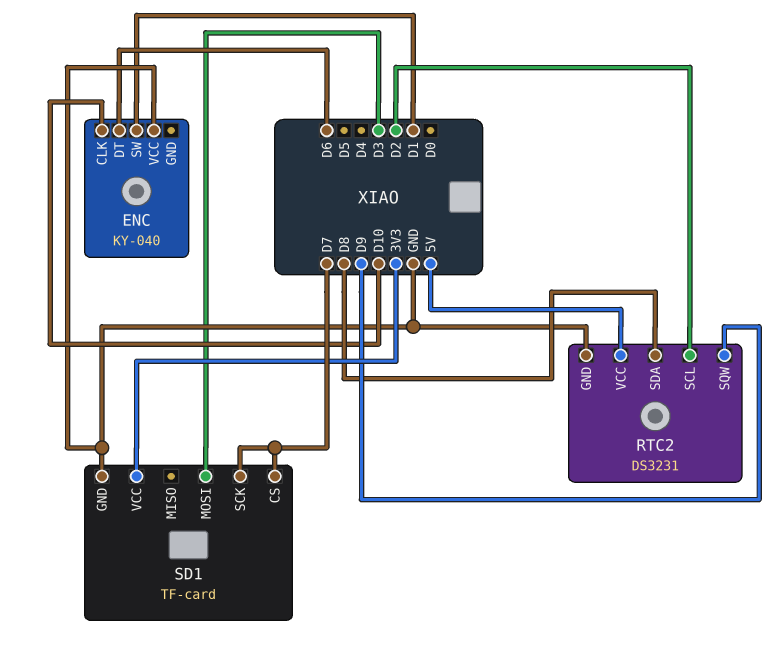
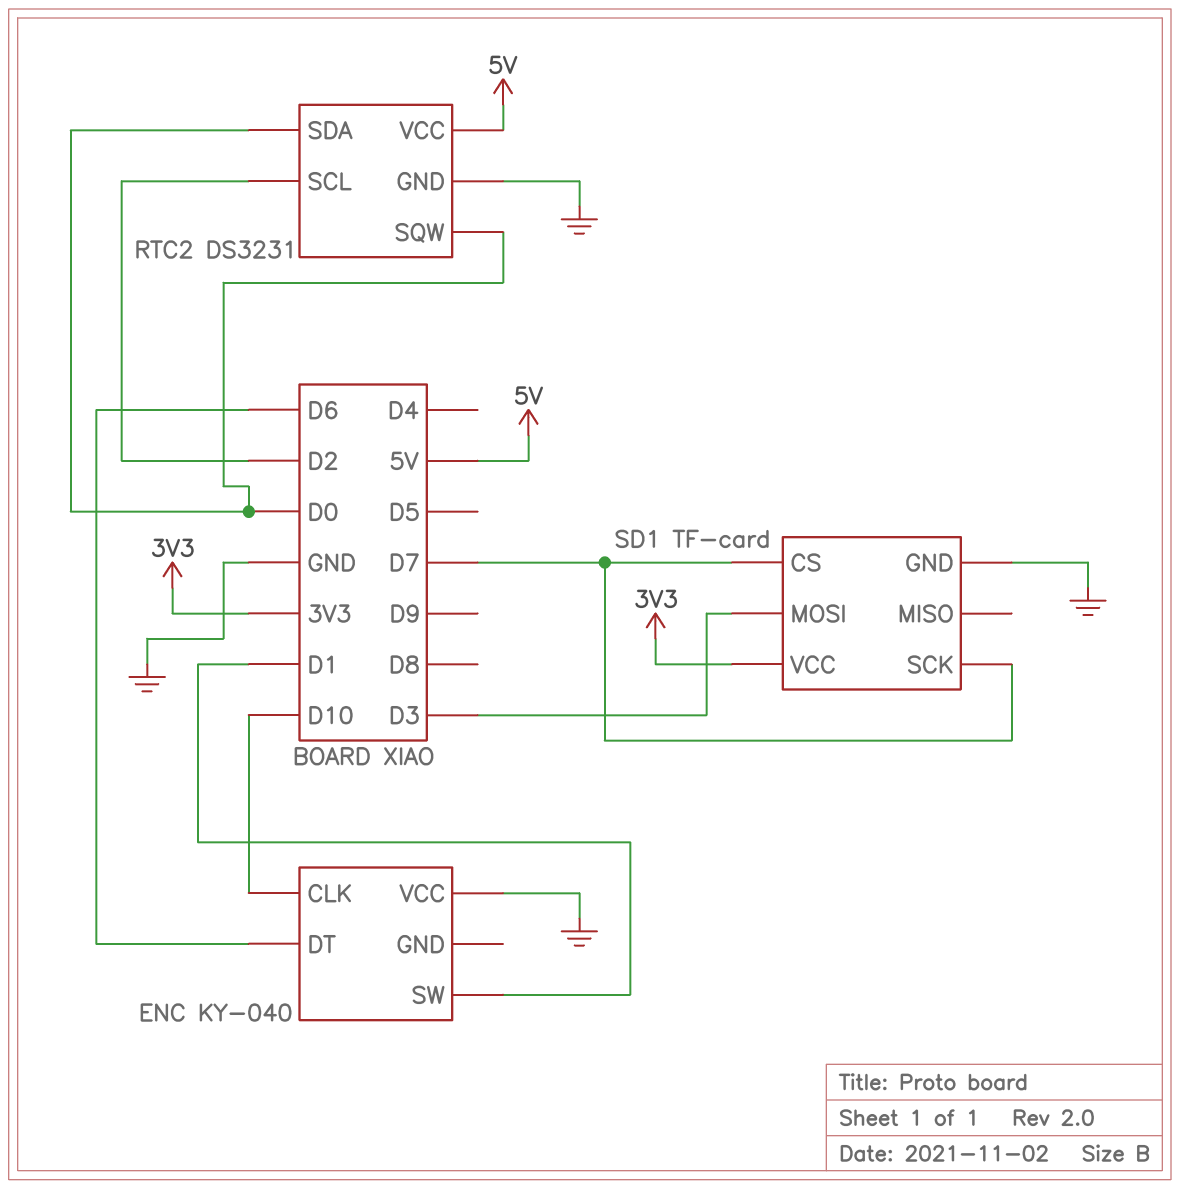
RTC2 pin SDA: D8 -> D0
RTC2 pin SQW: D9 -> D0

